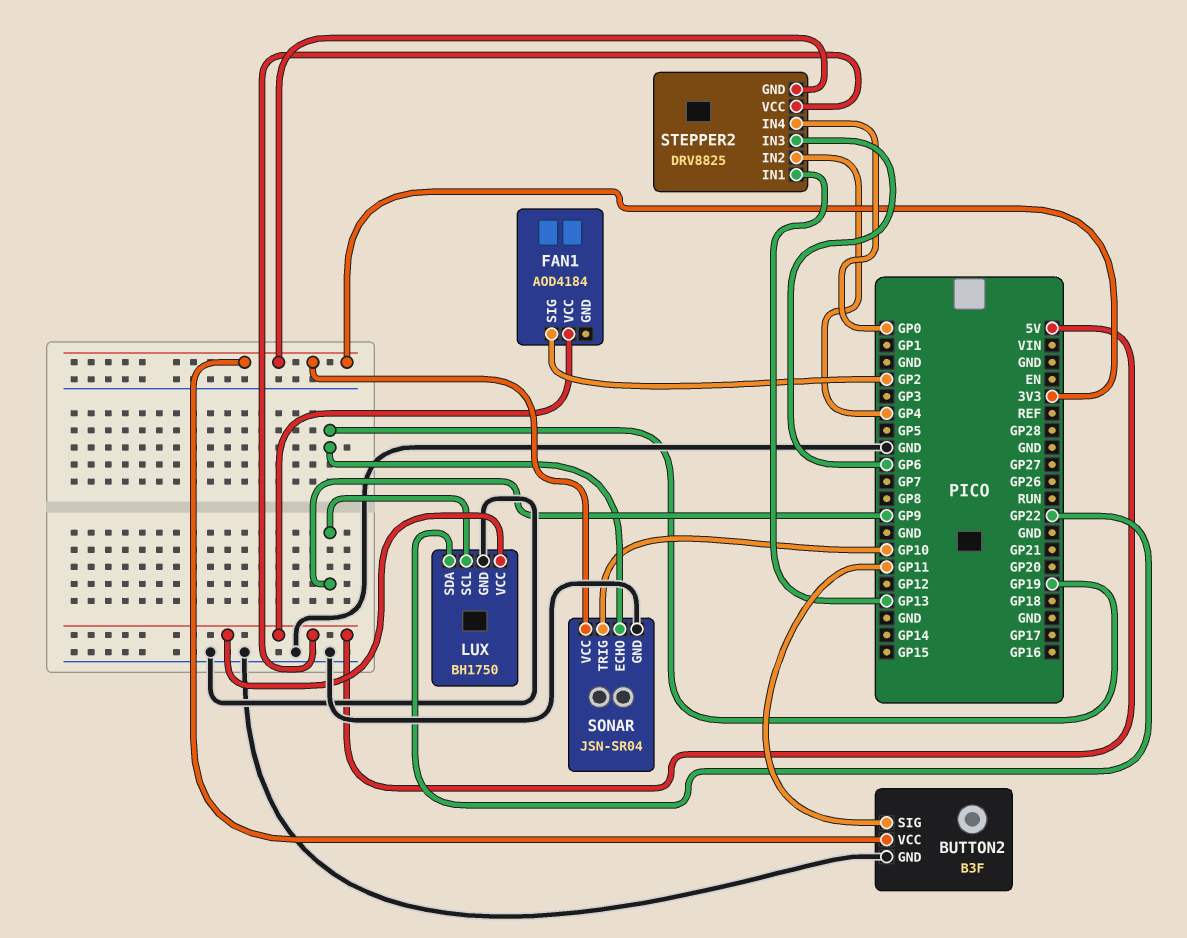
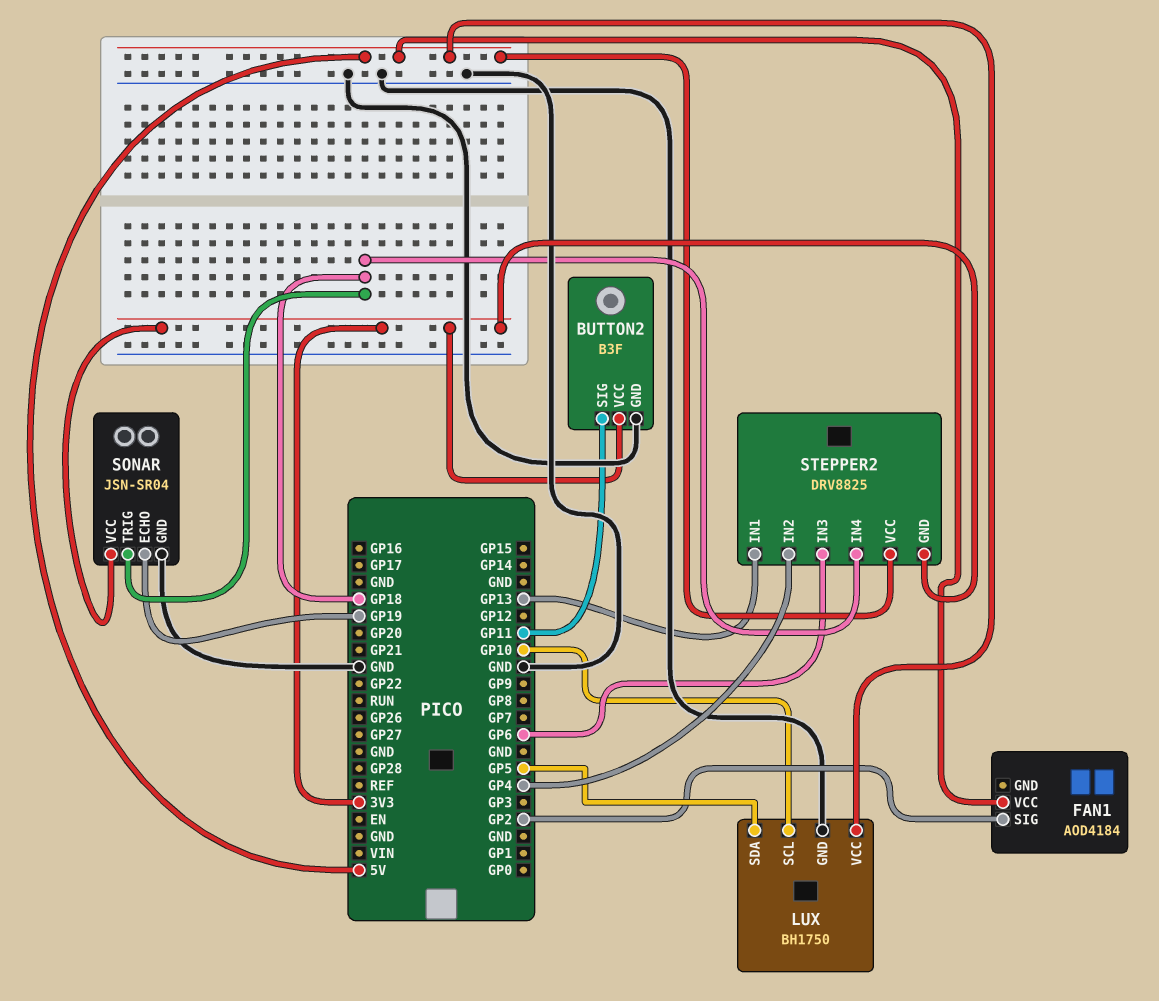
LUX pin SCL: GP9 -> GP10
LUX pin SDA: GP22 -> GP5
SONAR pin TRIG: GP10 -> GP18
STEPPER2 pin IN4: GP0 -> GP18

